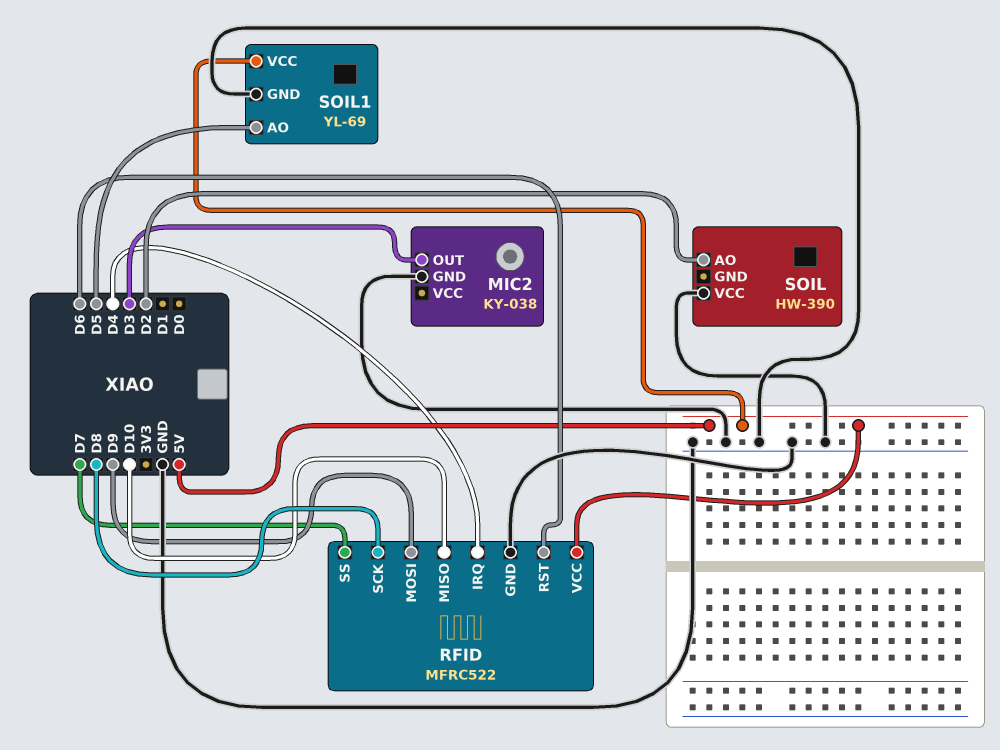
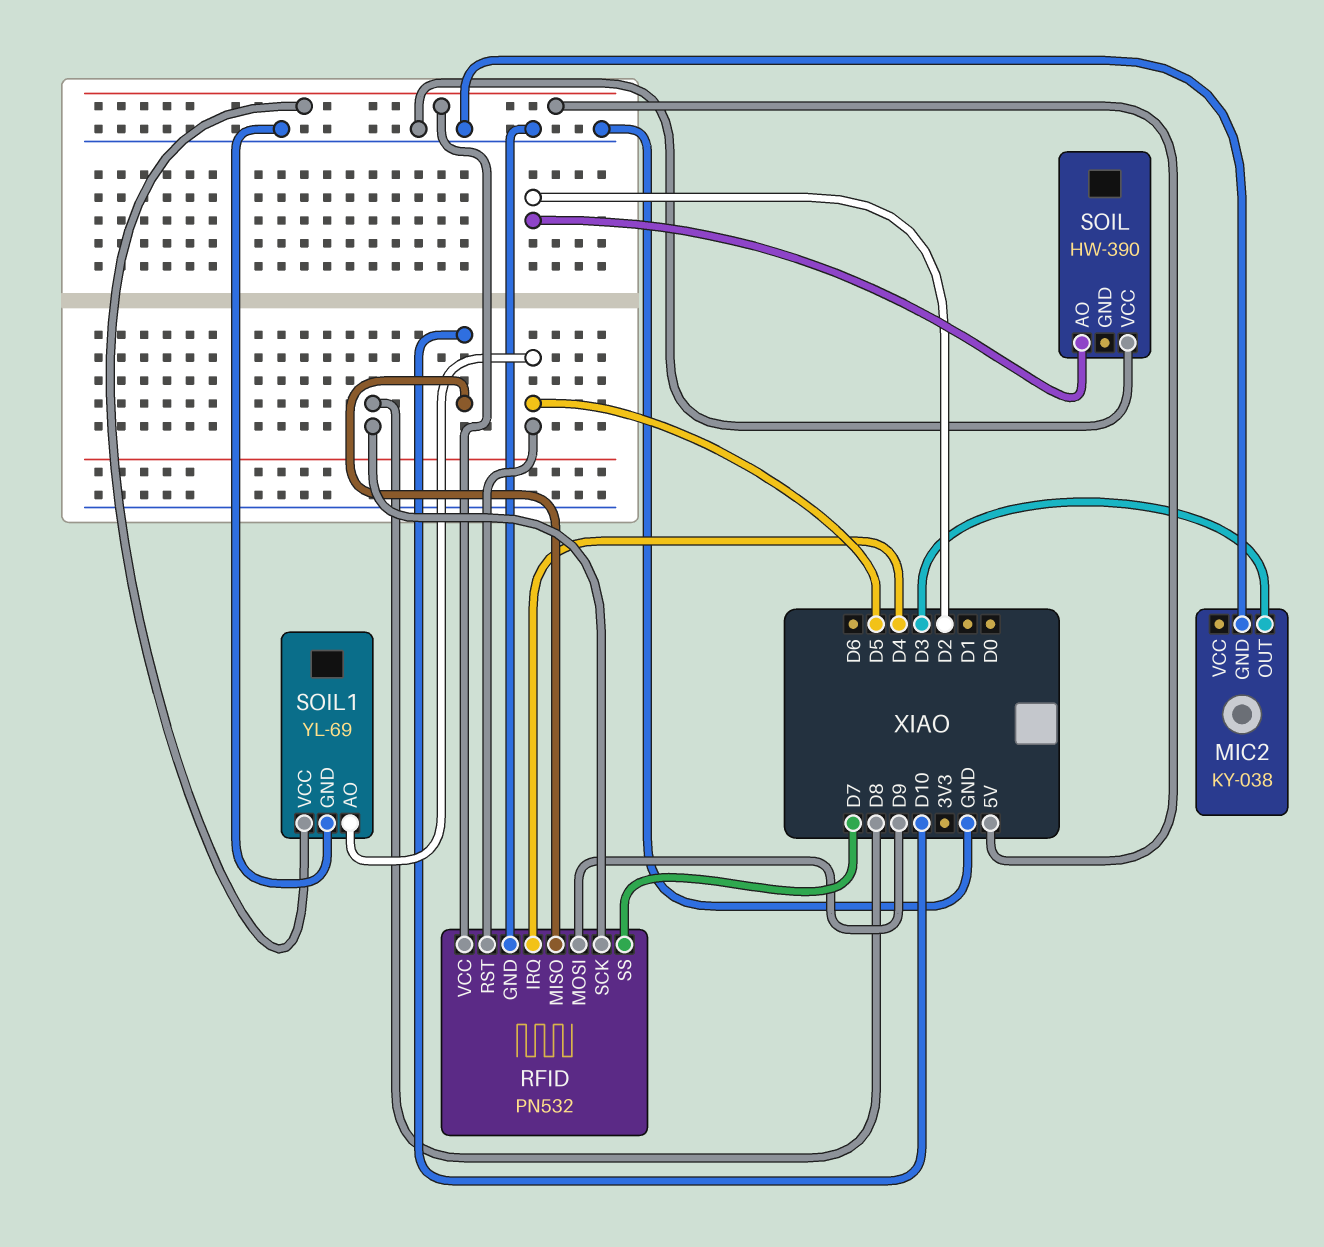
RFID: MFRC522 -> PN532
RFID pin RST: D6 -> D5

